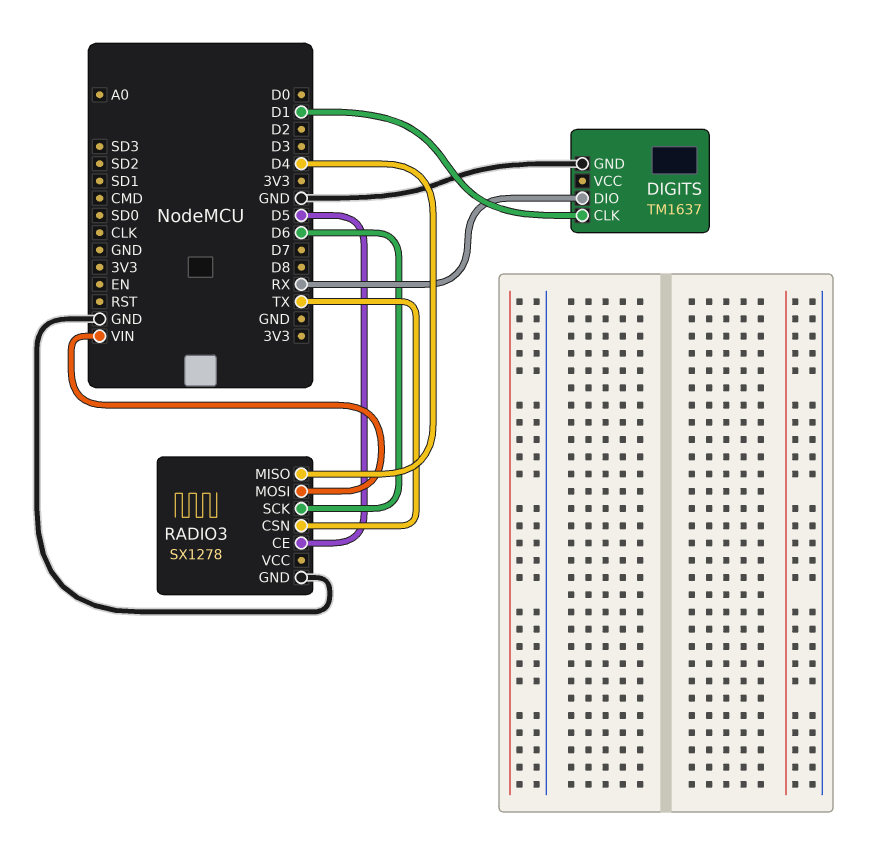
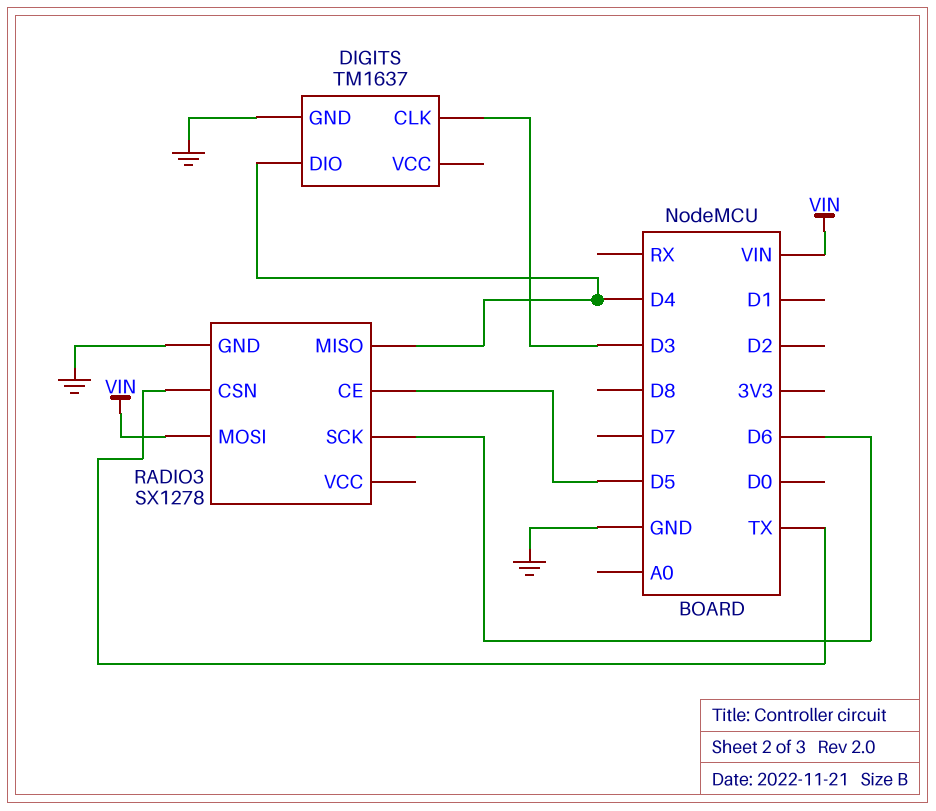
DIGITS pin CLK: D1 -> D3
DIGITS pin DIO: RX -> D4

